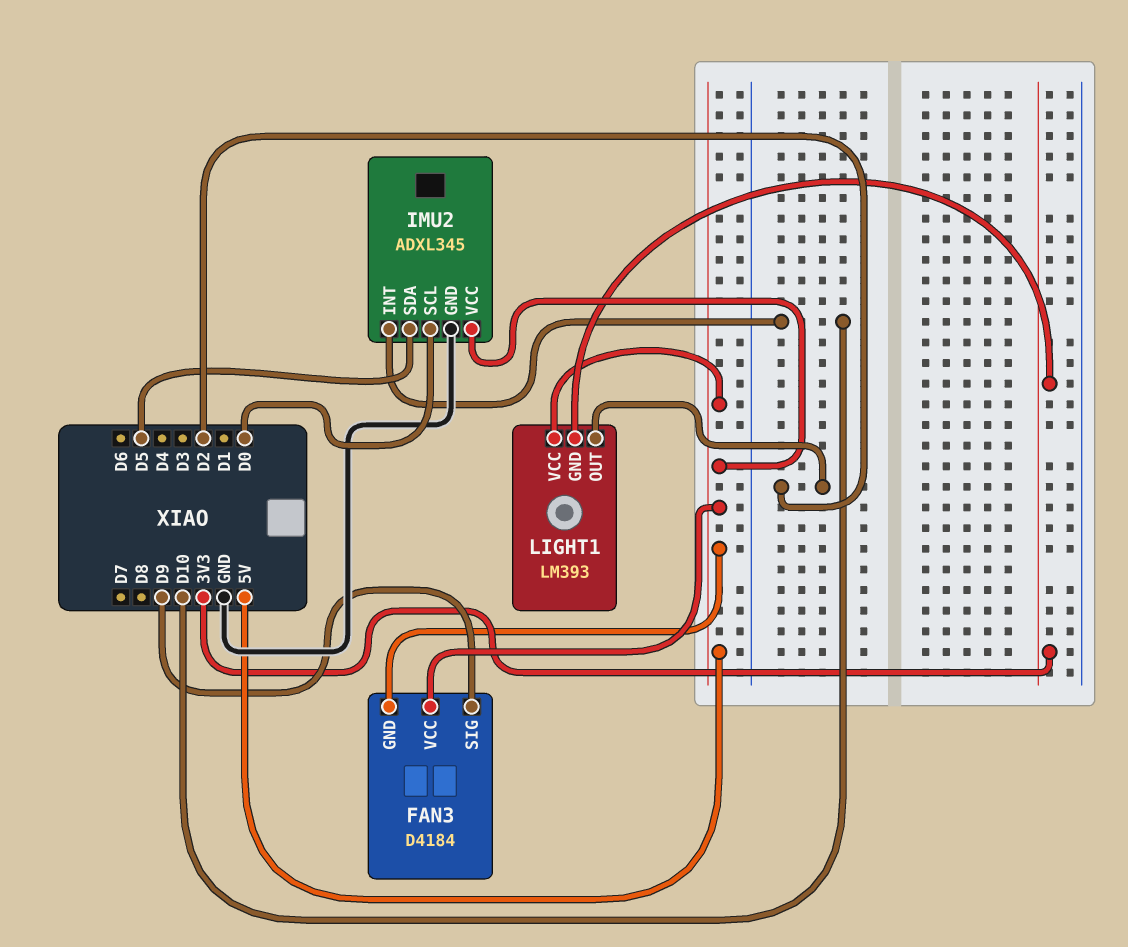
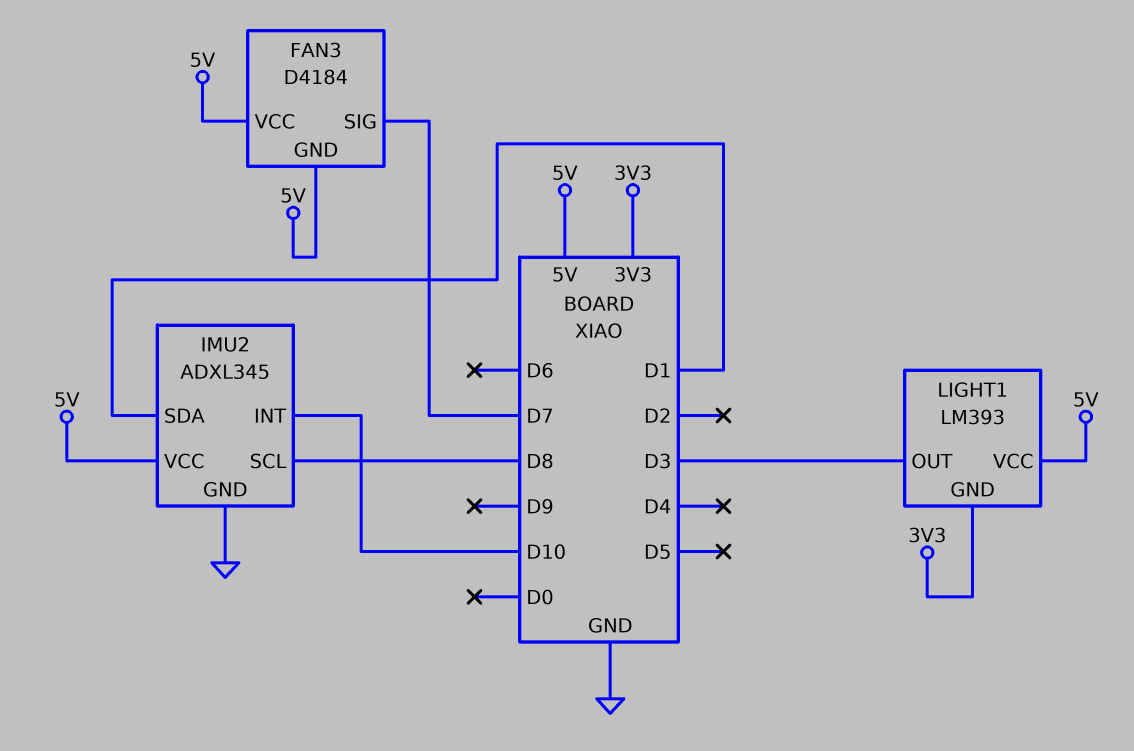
FAN3 pin SIG: D9 -> D7
IMU2 pin SCL: D0 -> D8
IMU2 pin SDA: D5 -> D1
LIGHT1 pin OUT: D2 -> D3

